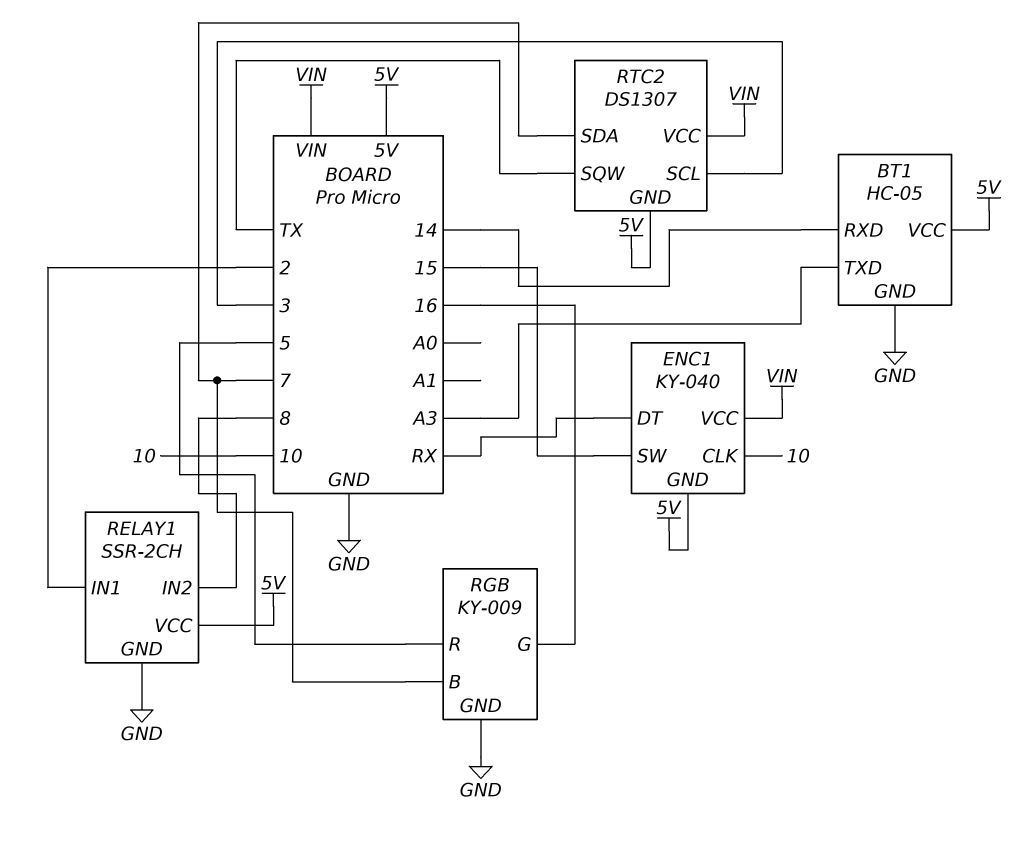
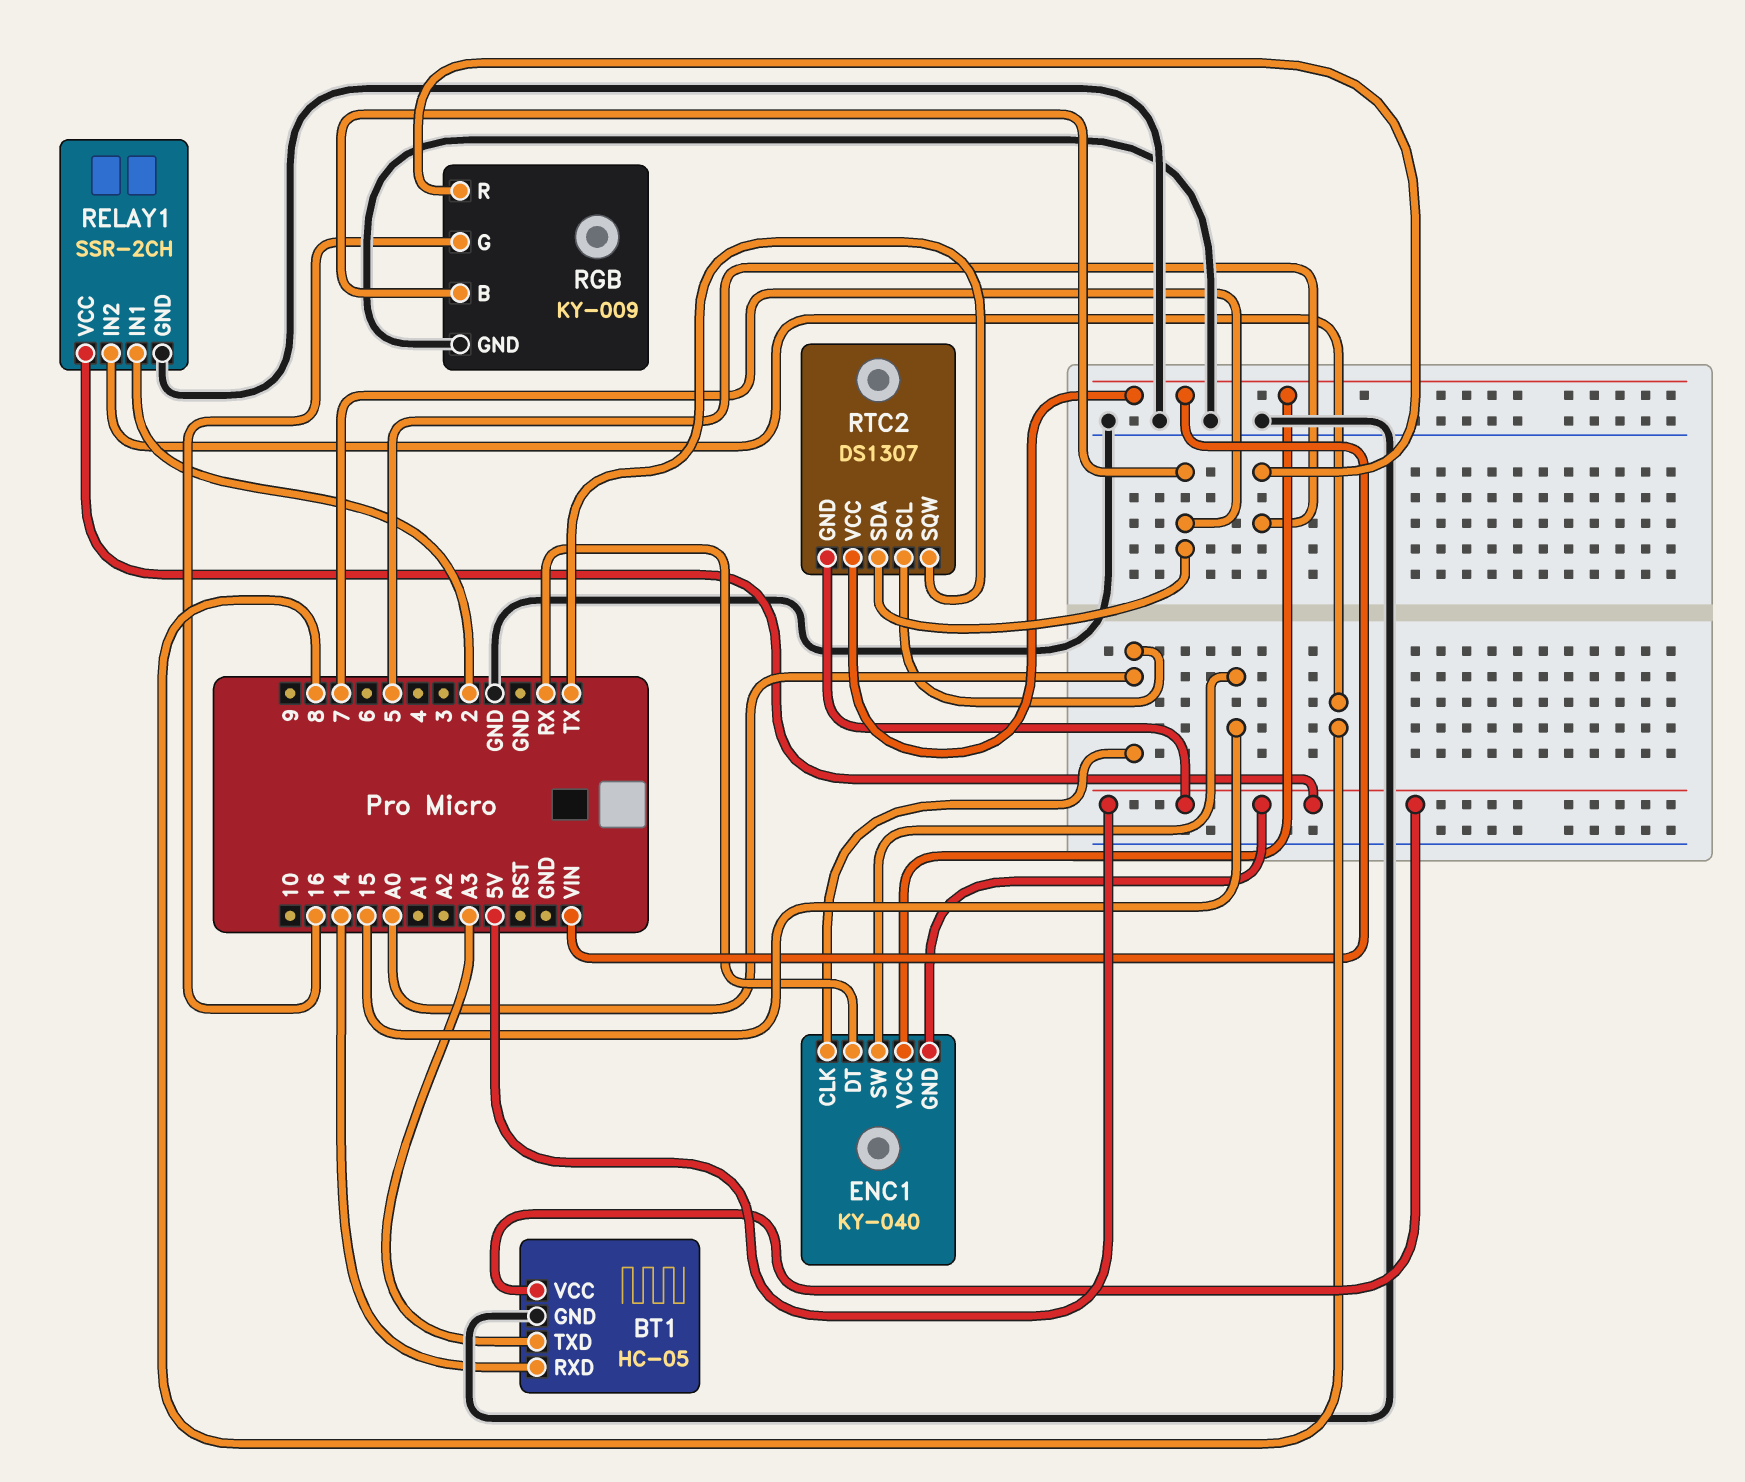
ENC1 pin CLK: 10 -> A0
RTC2 pin SCL: 3 -> A0

